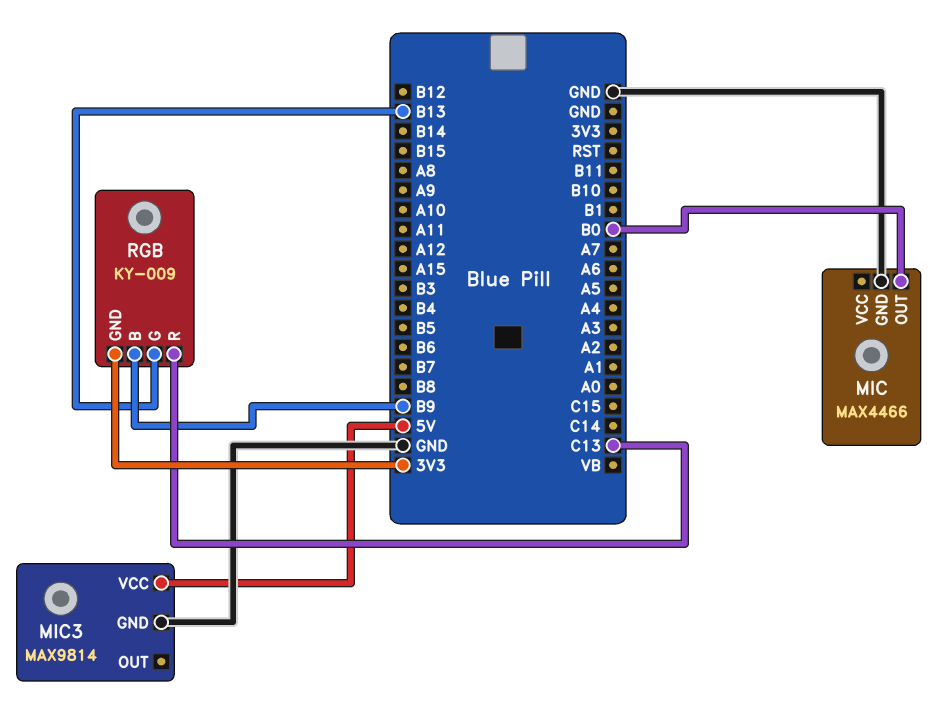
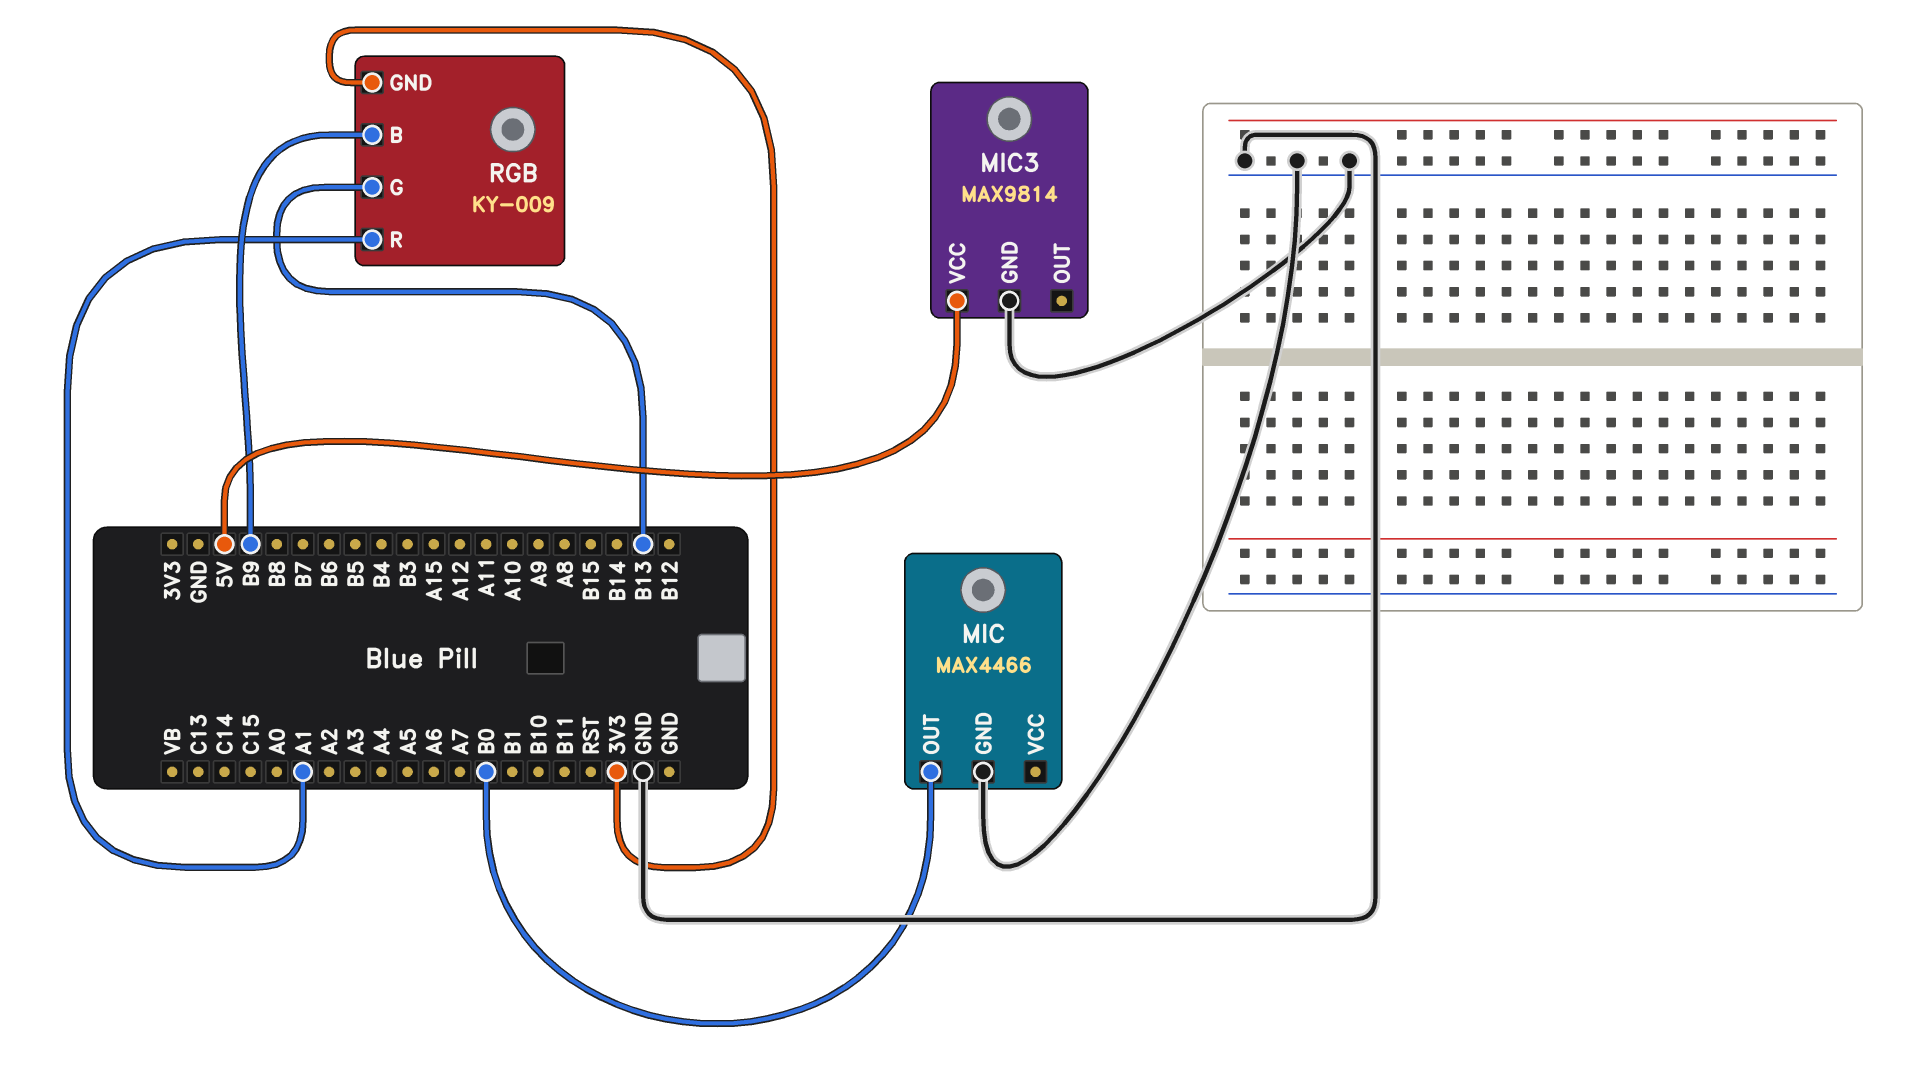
RGB pin R: C13 -> A1

